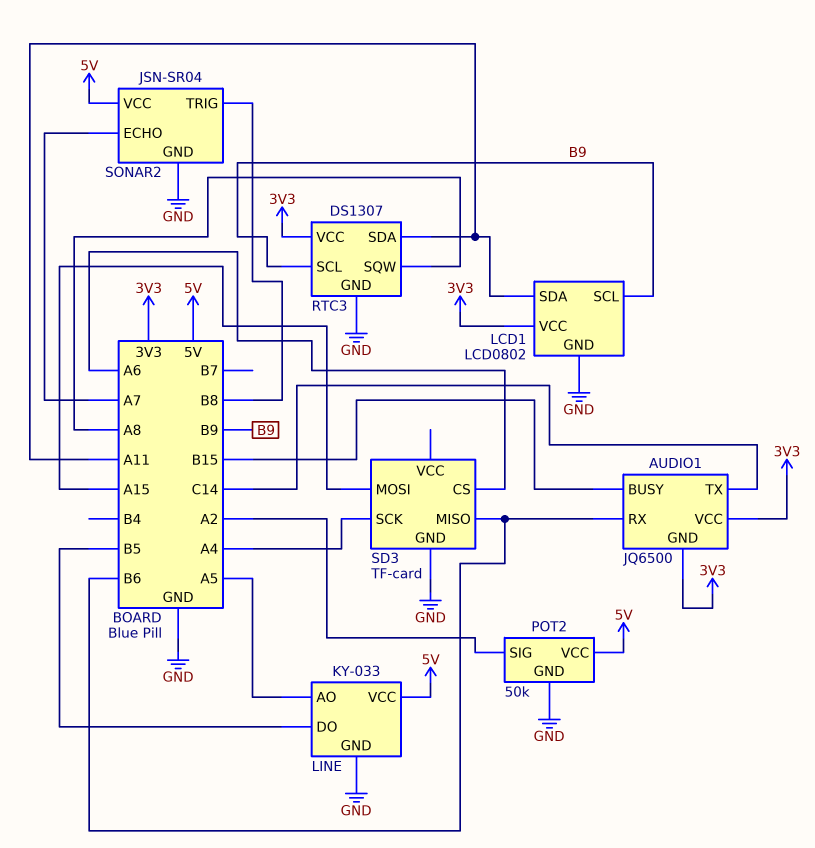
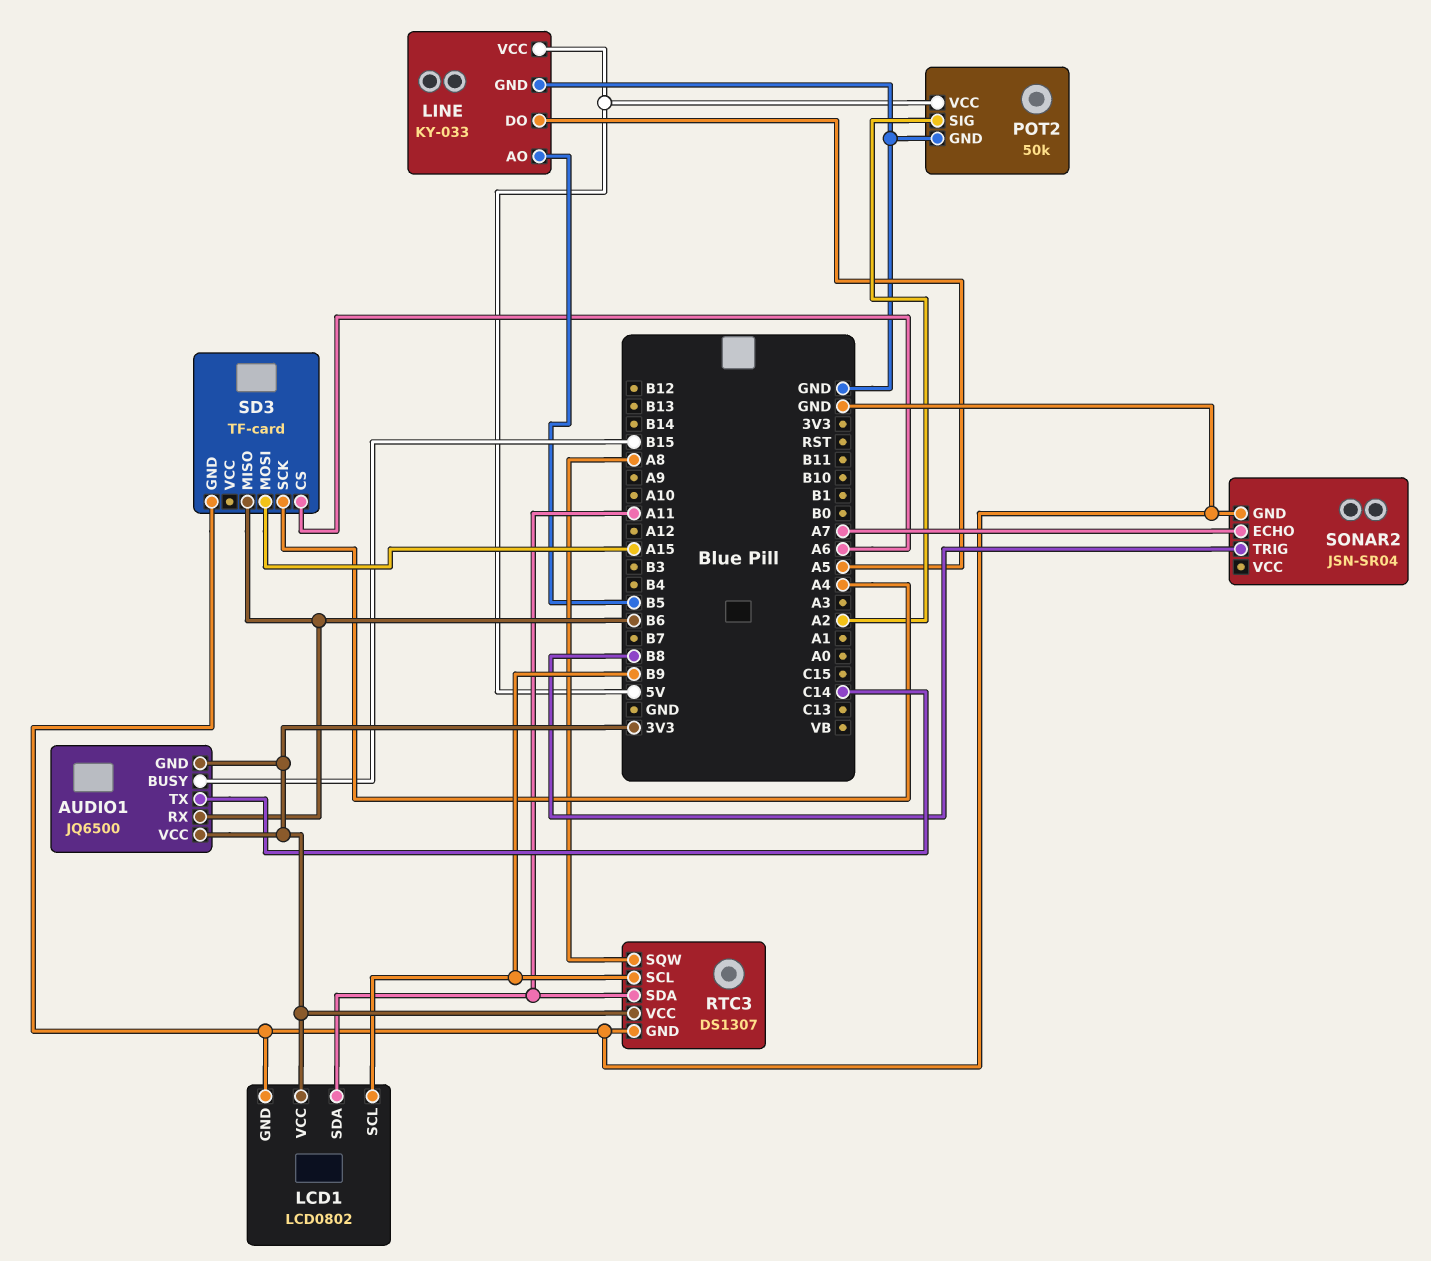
LINE pin AO: A5 -> B5
LINE pin DO: B5 -> A5
SONAR2 pin VCC: 5V -> none

